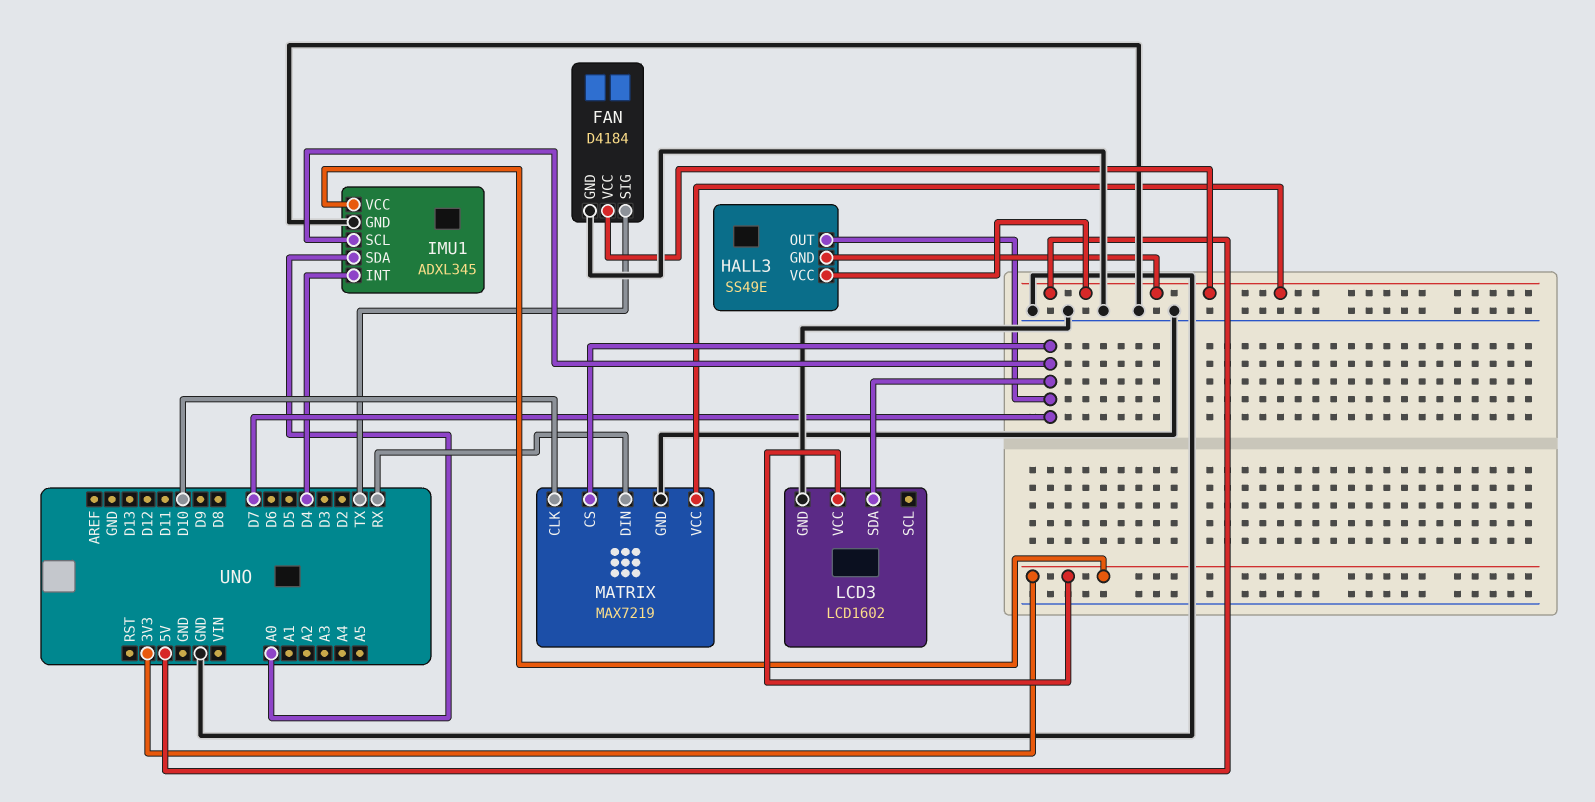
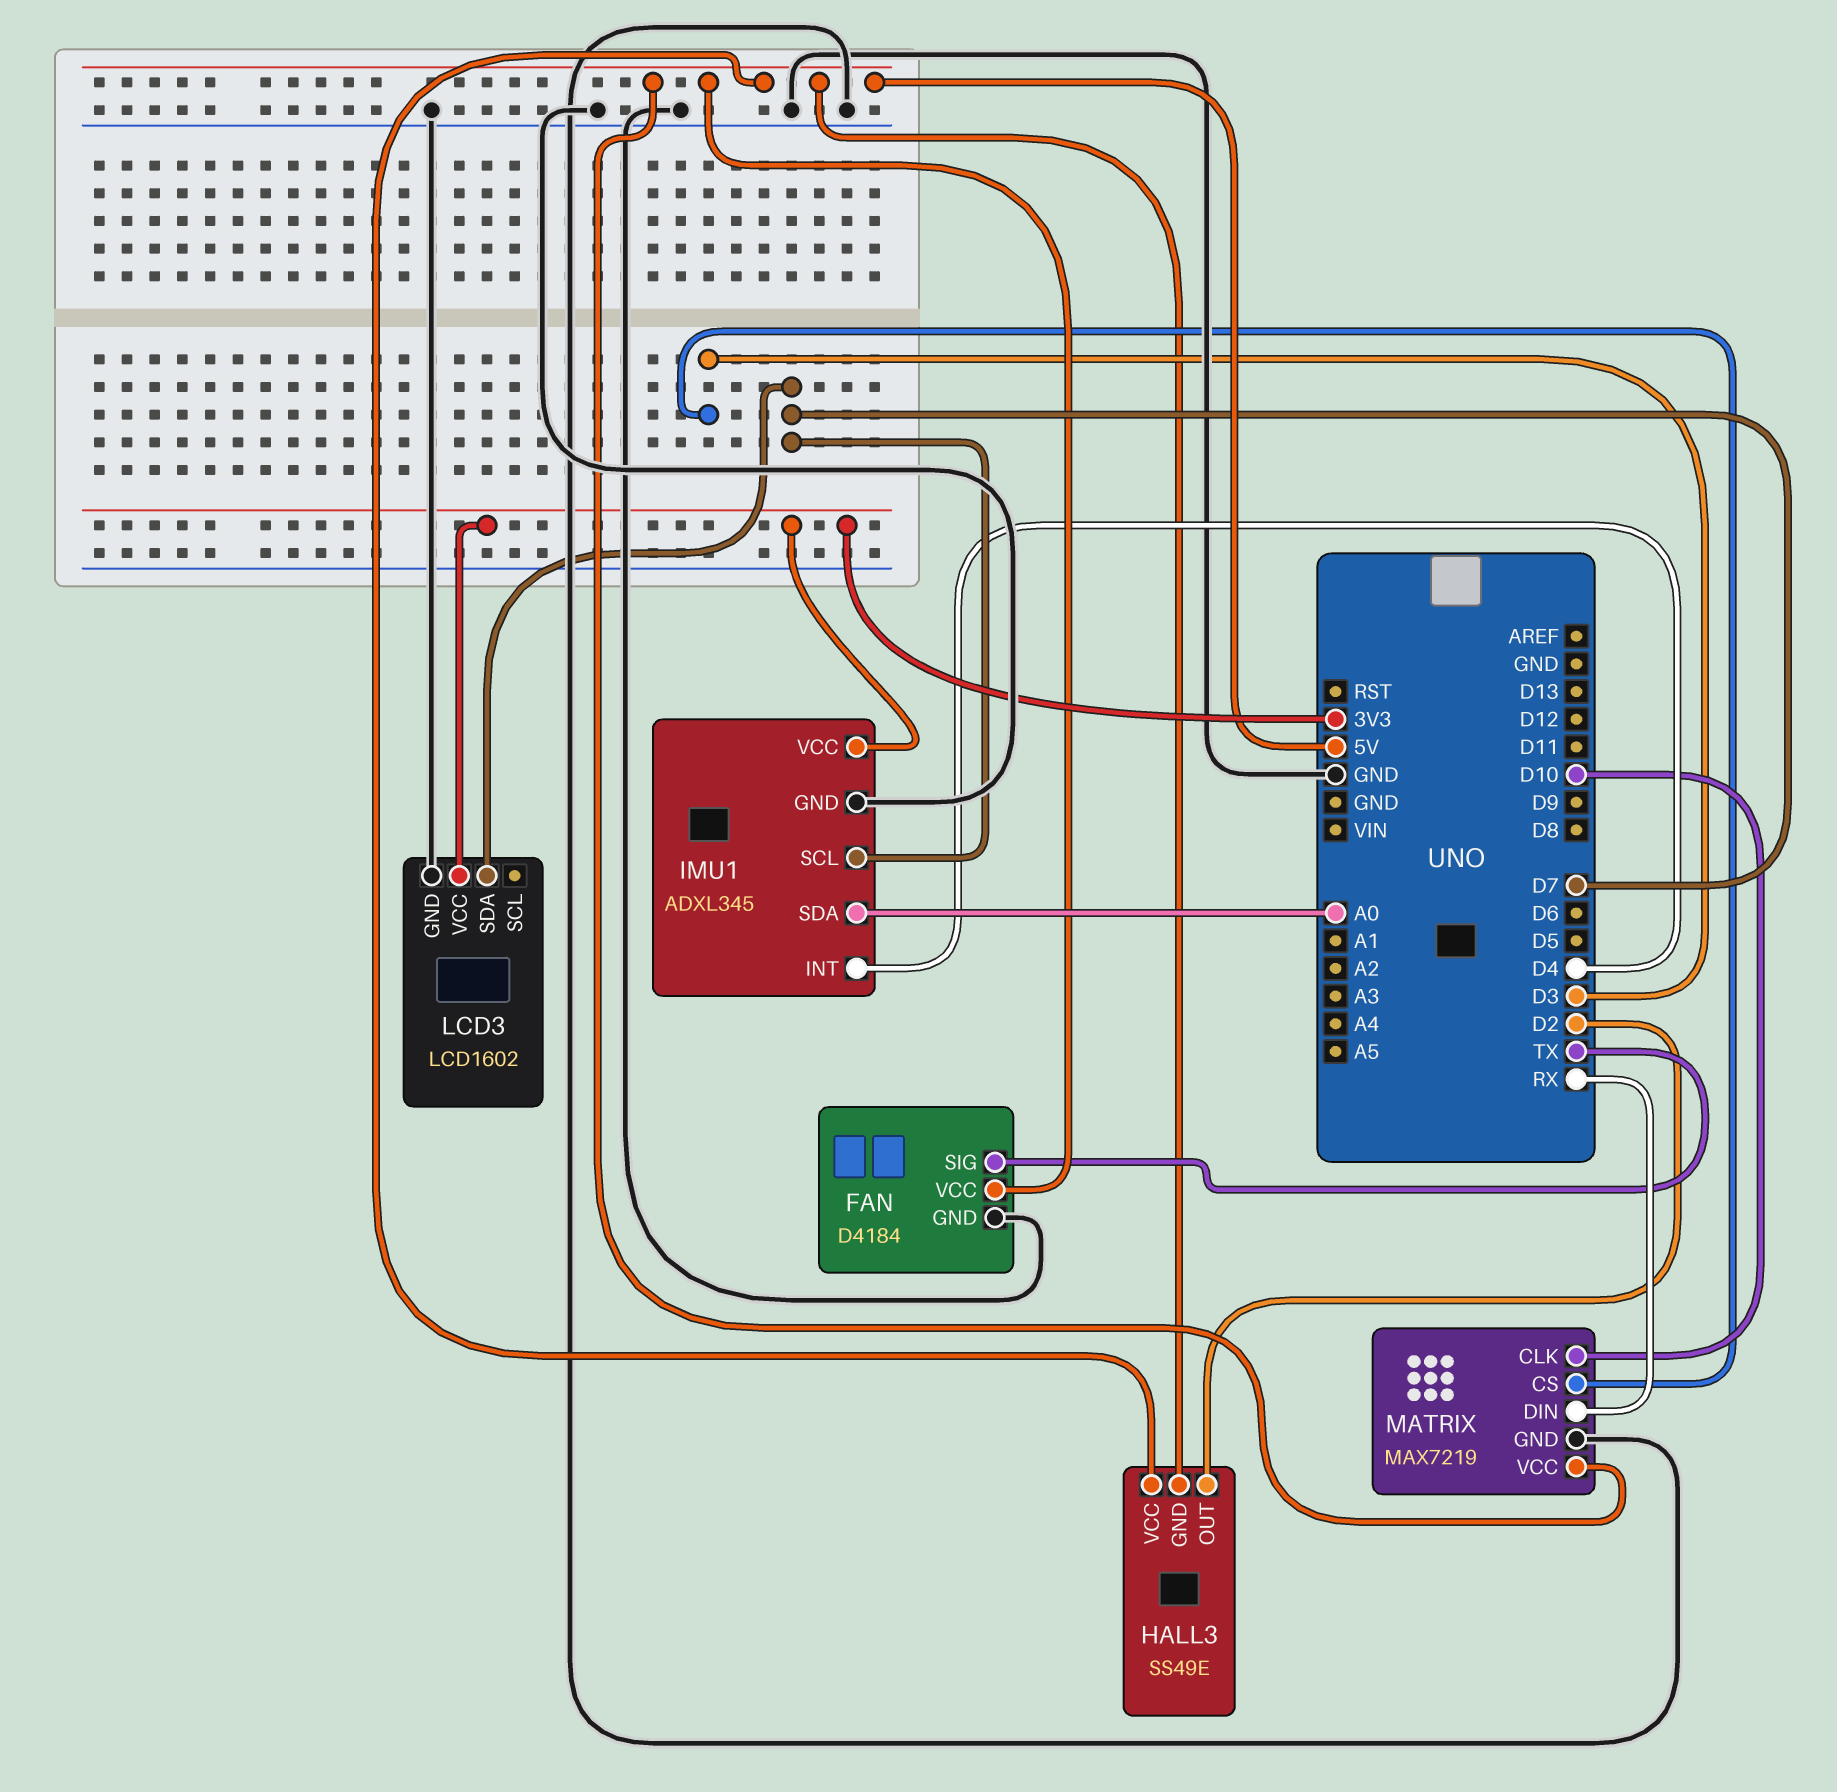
HALL3 pin OUT: D7 -> D2
MATRIX pin CS: D7 -> D3

